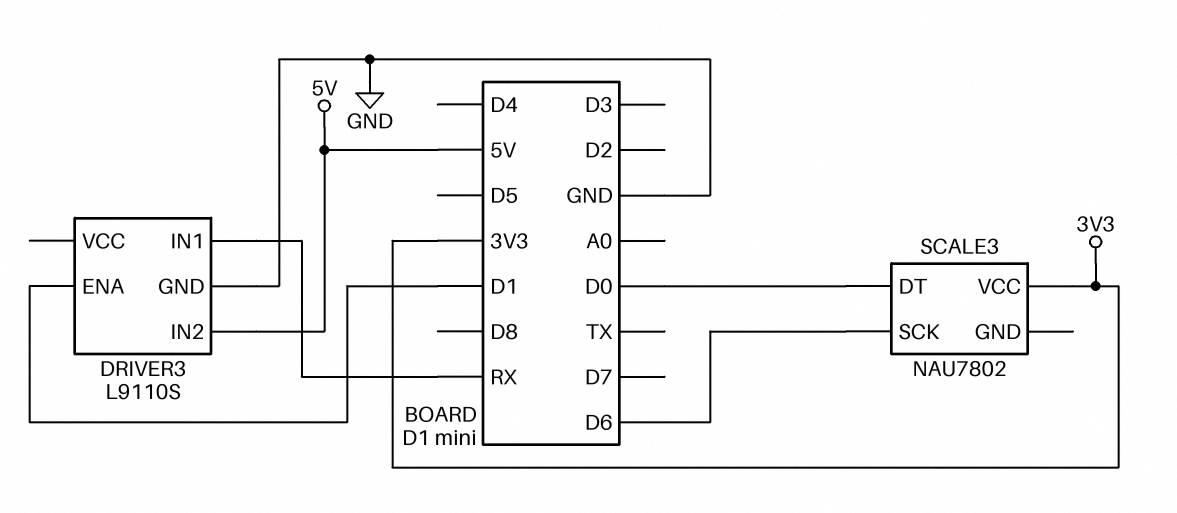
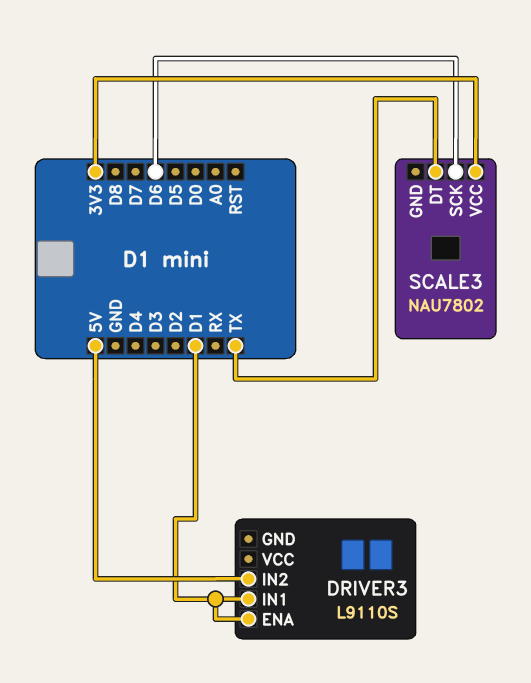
DRIVER3 pin GND: GND -> none
DRIVER3 pin IN1: RX -> D1
SCALE3 pin DT: D0 -> TX

